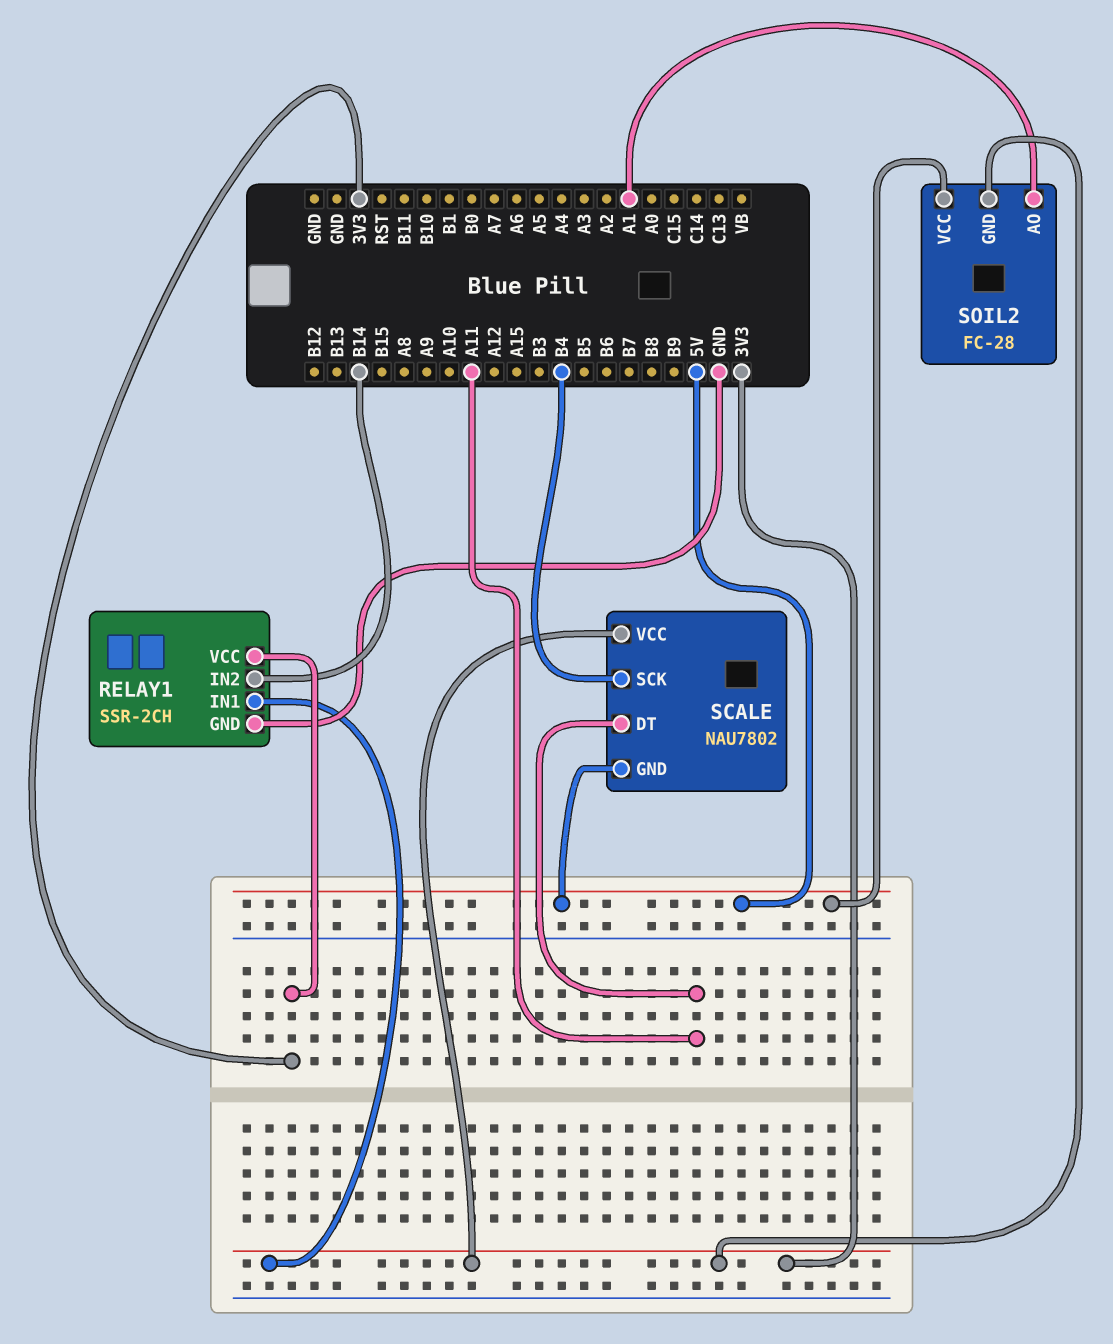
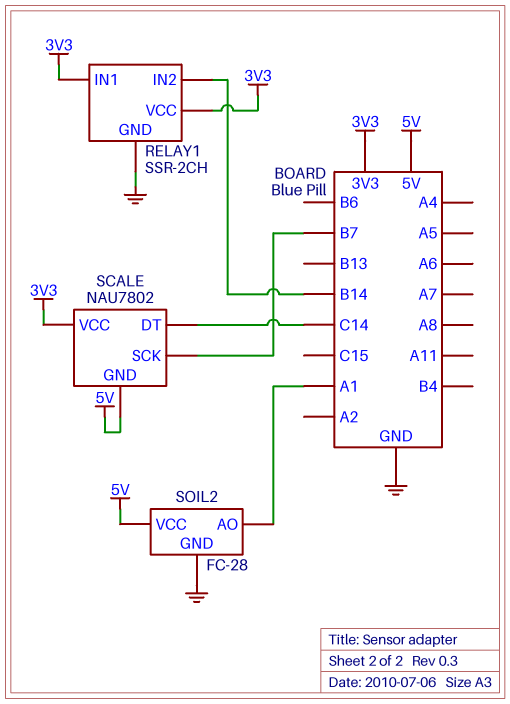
SCALE pin DT: A11 -> C14
SCALE pin SCK: B4 -> B7
SOIL2 pin GND: 3V3 -> GND

